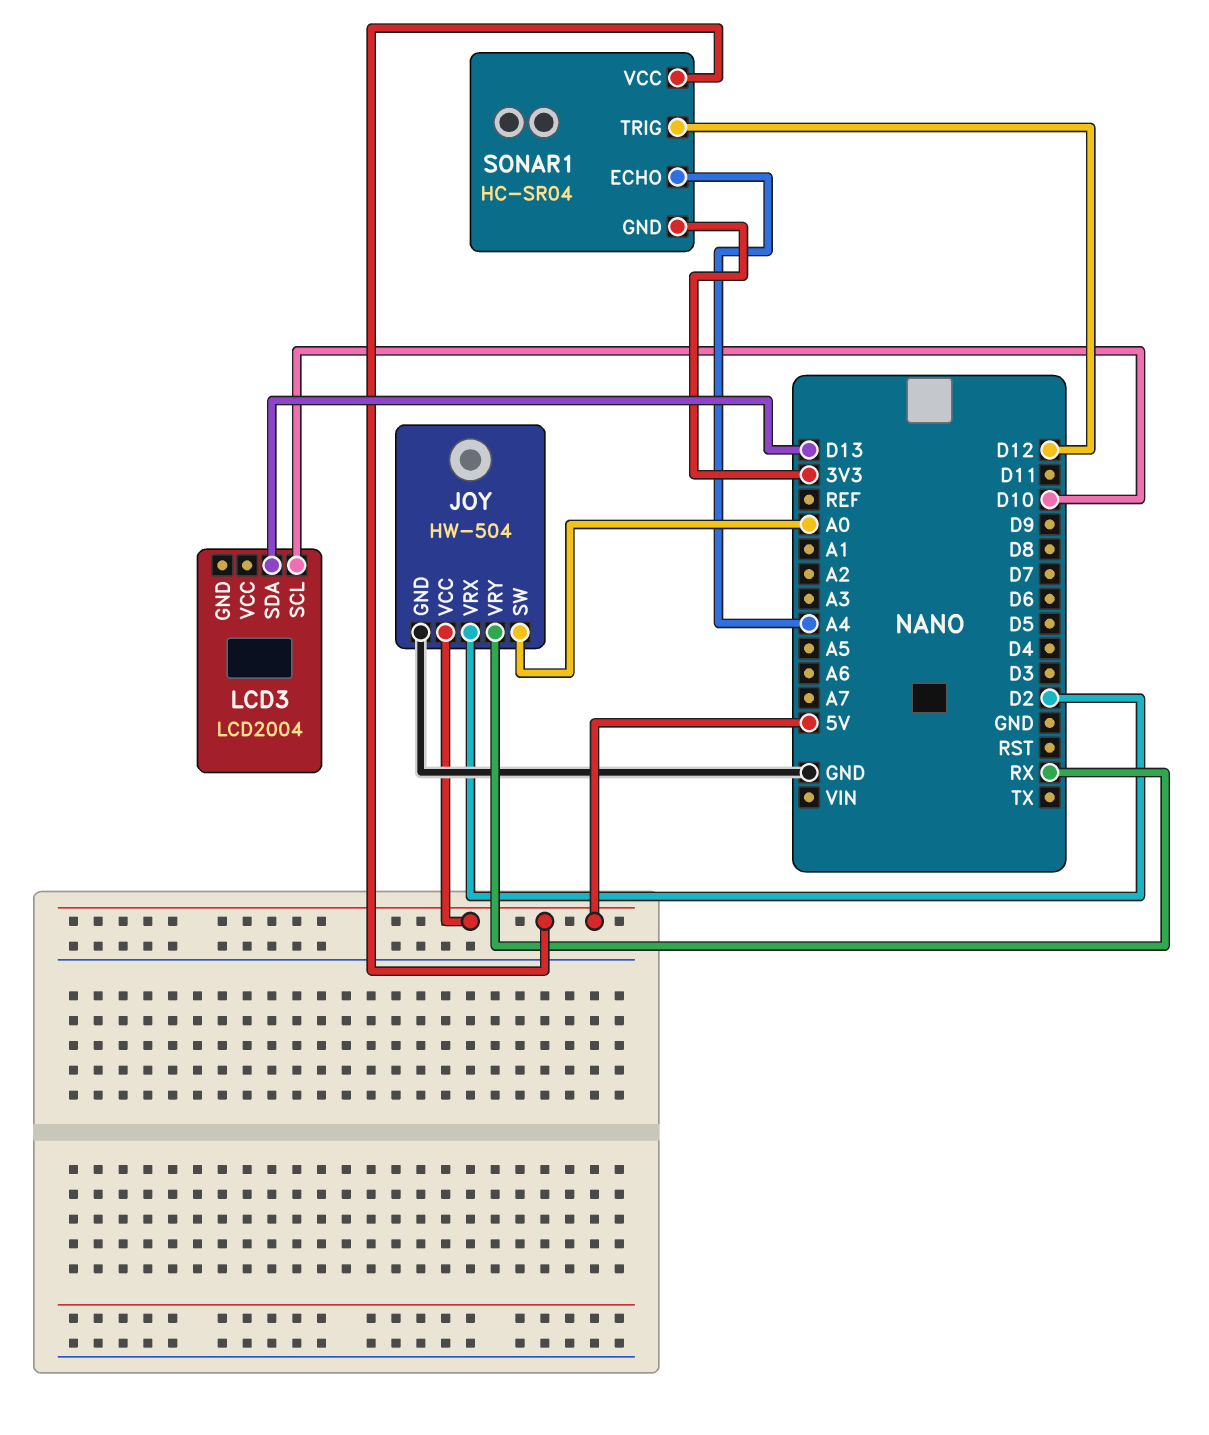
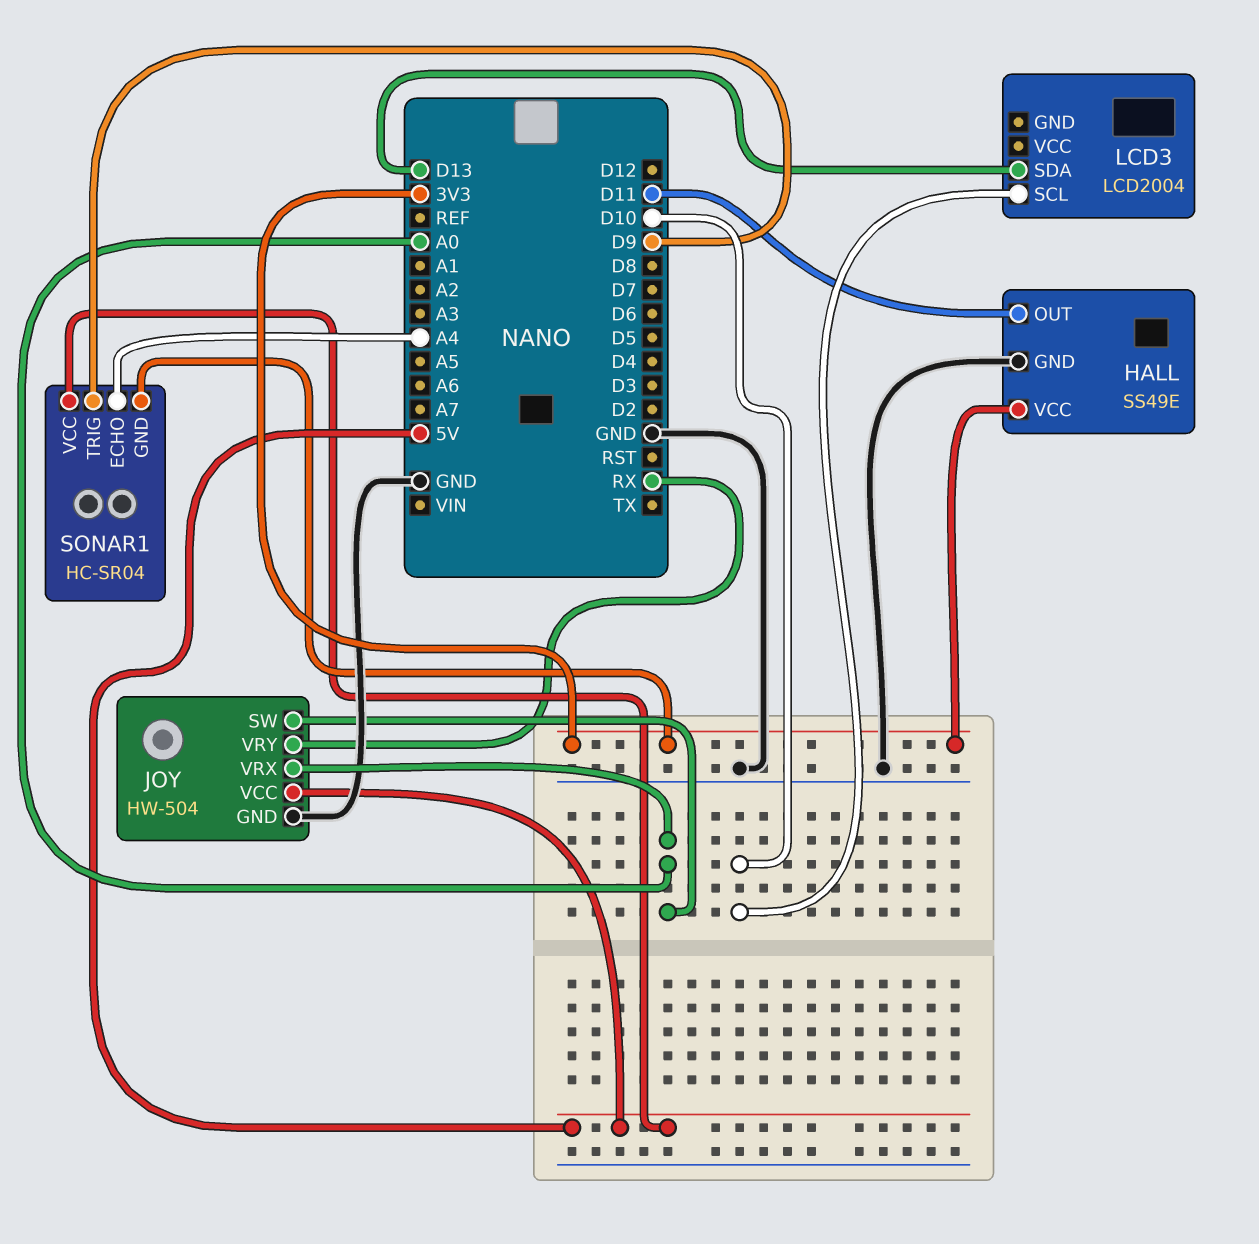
HALL: none -> SS49E
HALL pin GND: none -> GND
HALL pin OUT: none -> D11
HALL pin VCC: none -> 3V3
JOY pin VRX: D2 -> A0
SONAR1 pin TRIG: D12 -> D9

